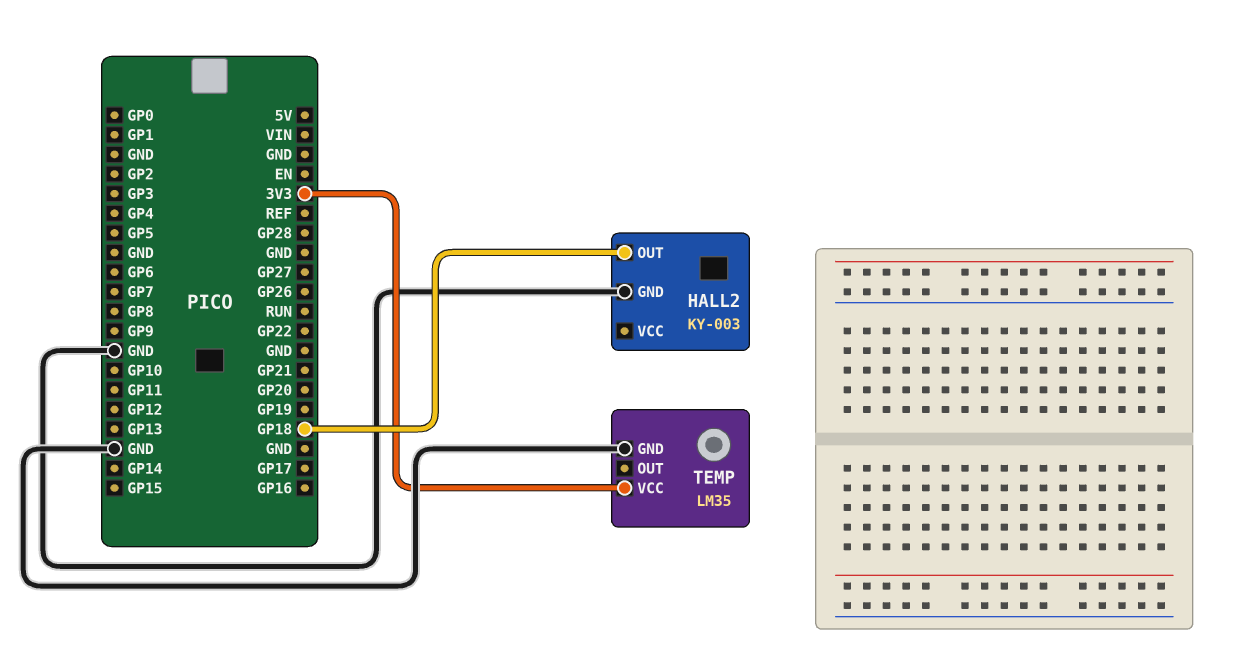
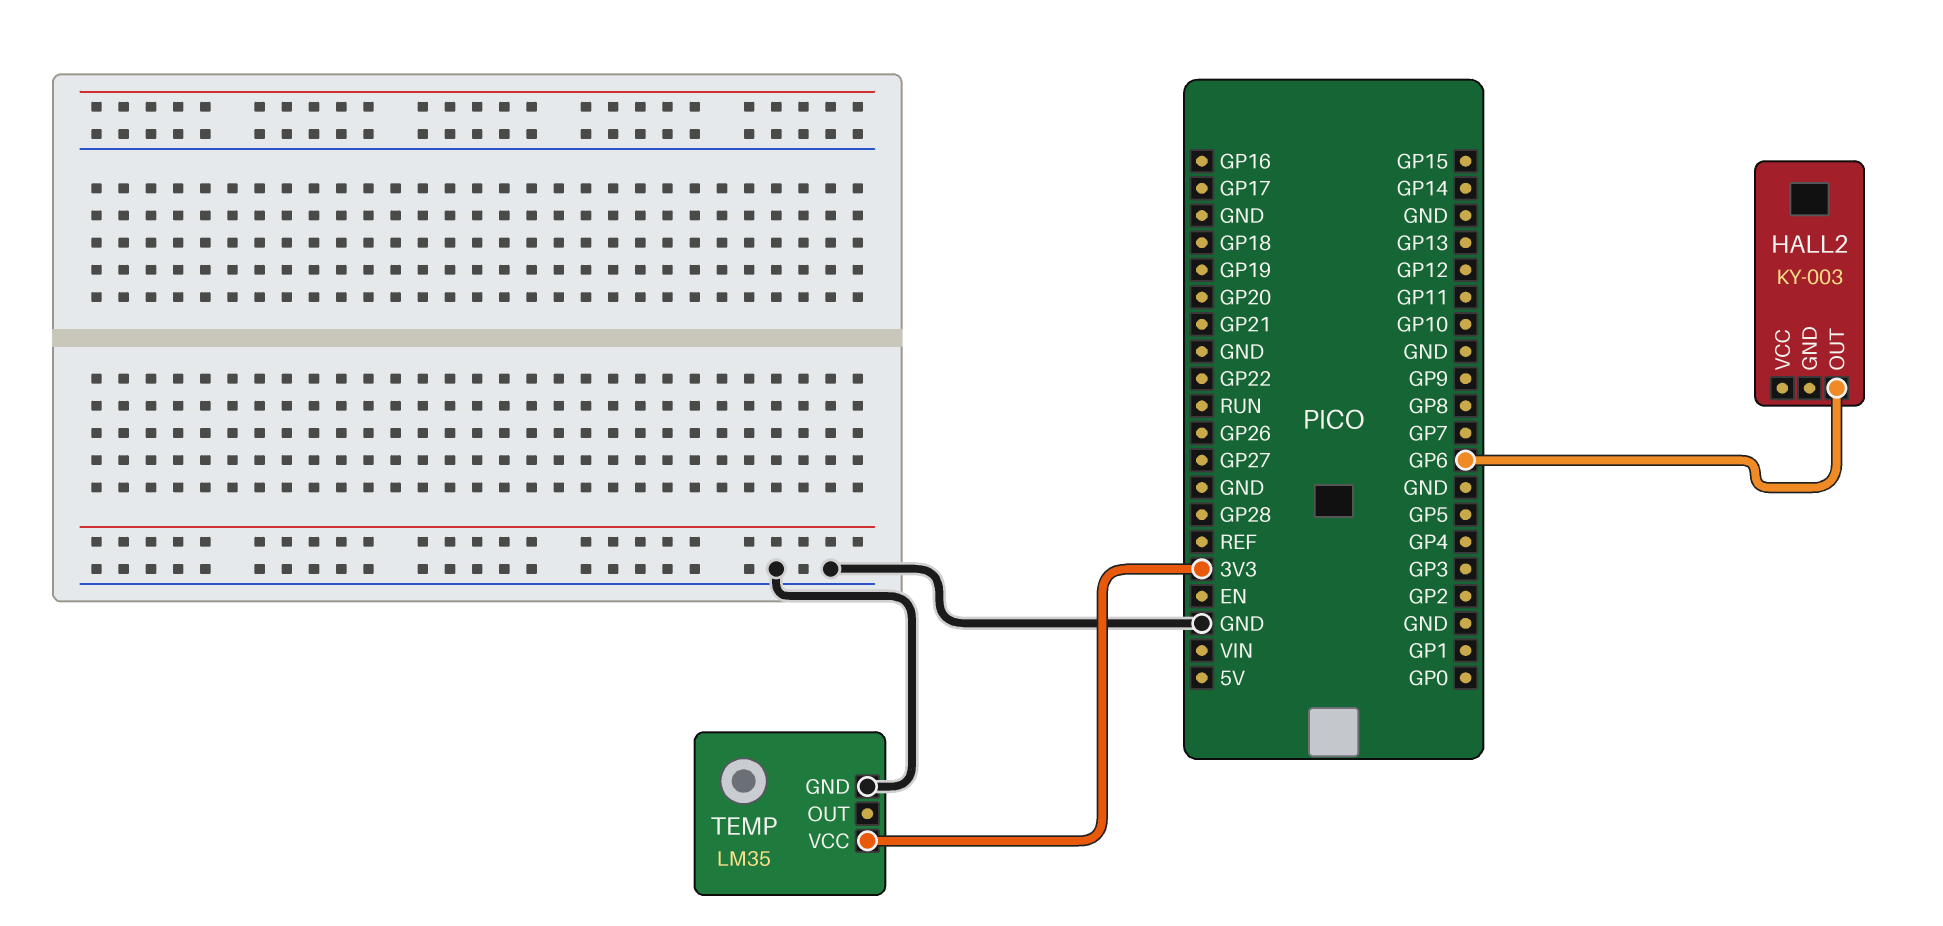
HALL2 pin GND: GND -> none
HALL2 pin OUT: GP18 -> GP6

